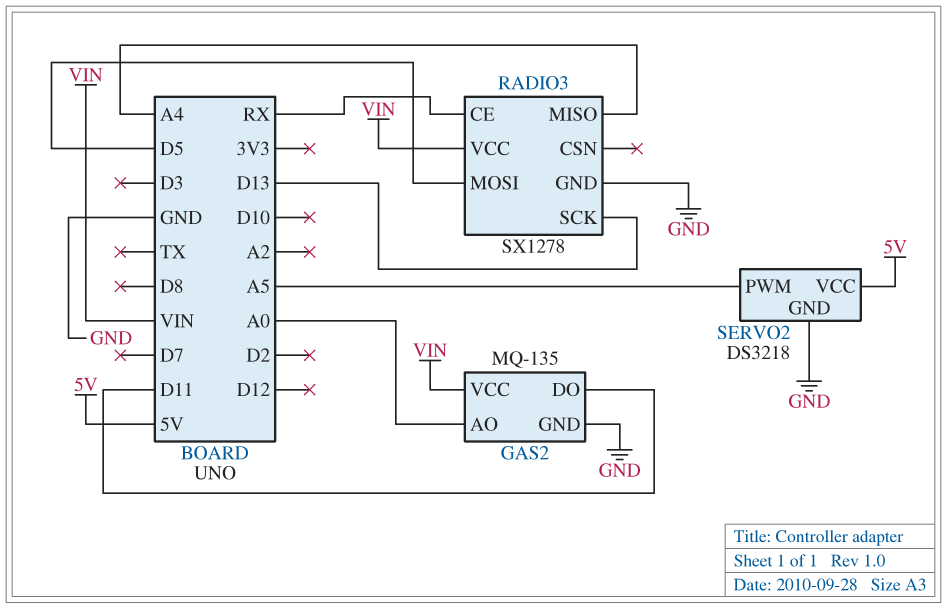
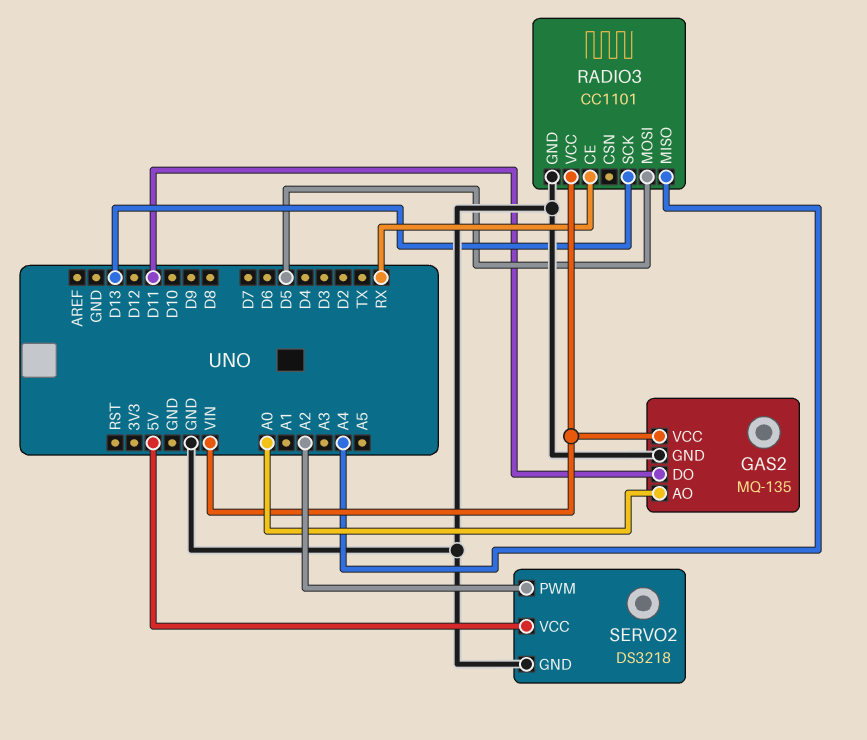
RADIO3: SX1278 -> CC1101
SERVO2 pin PWM: A5 -> A2

